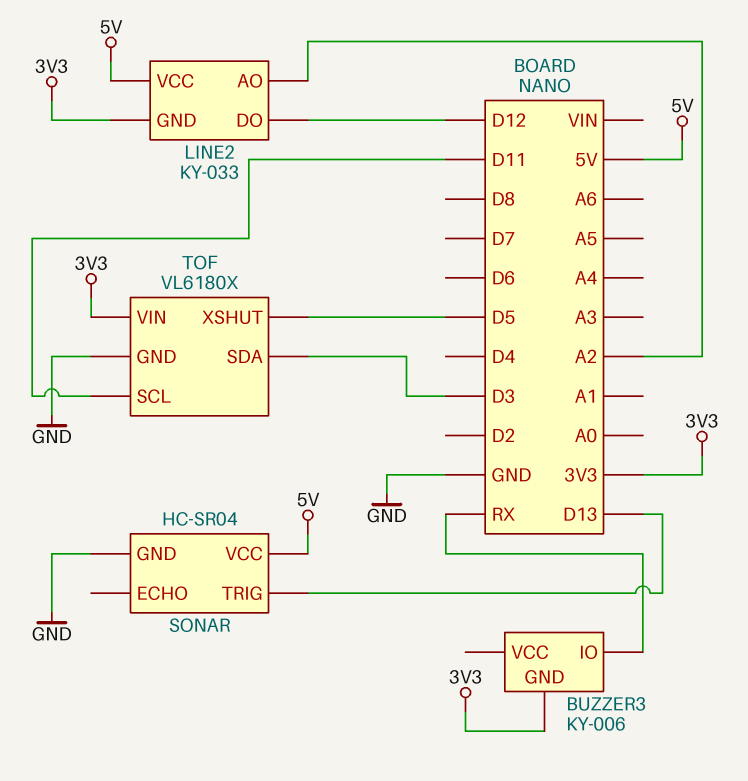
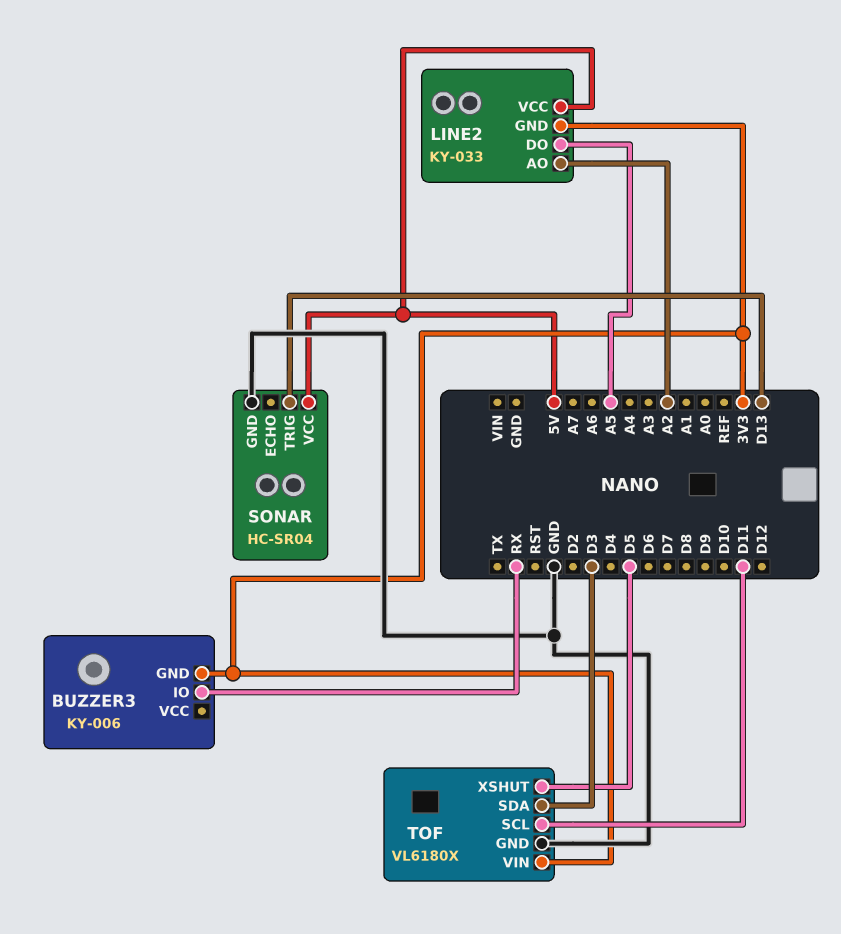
LINE2 pin DO: D12 -> A5

